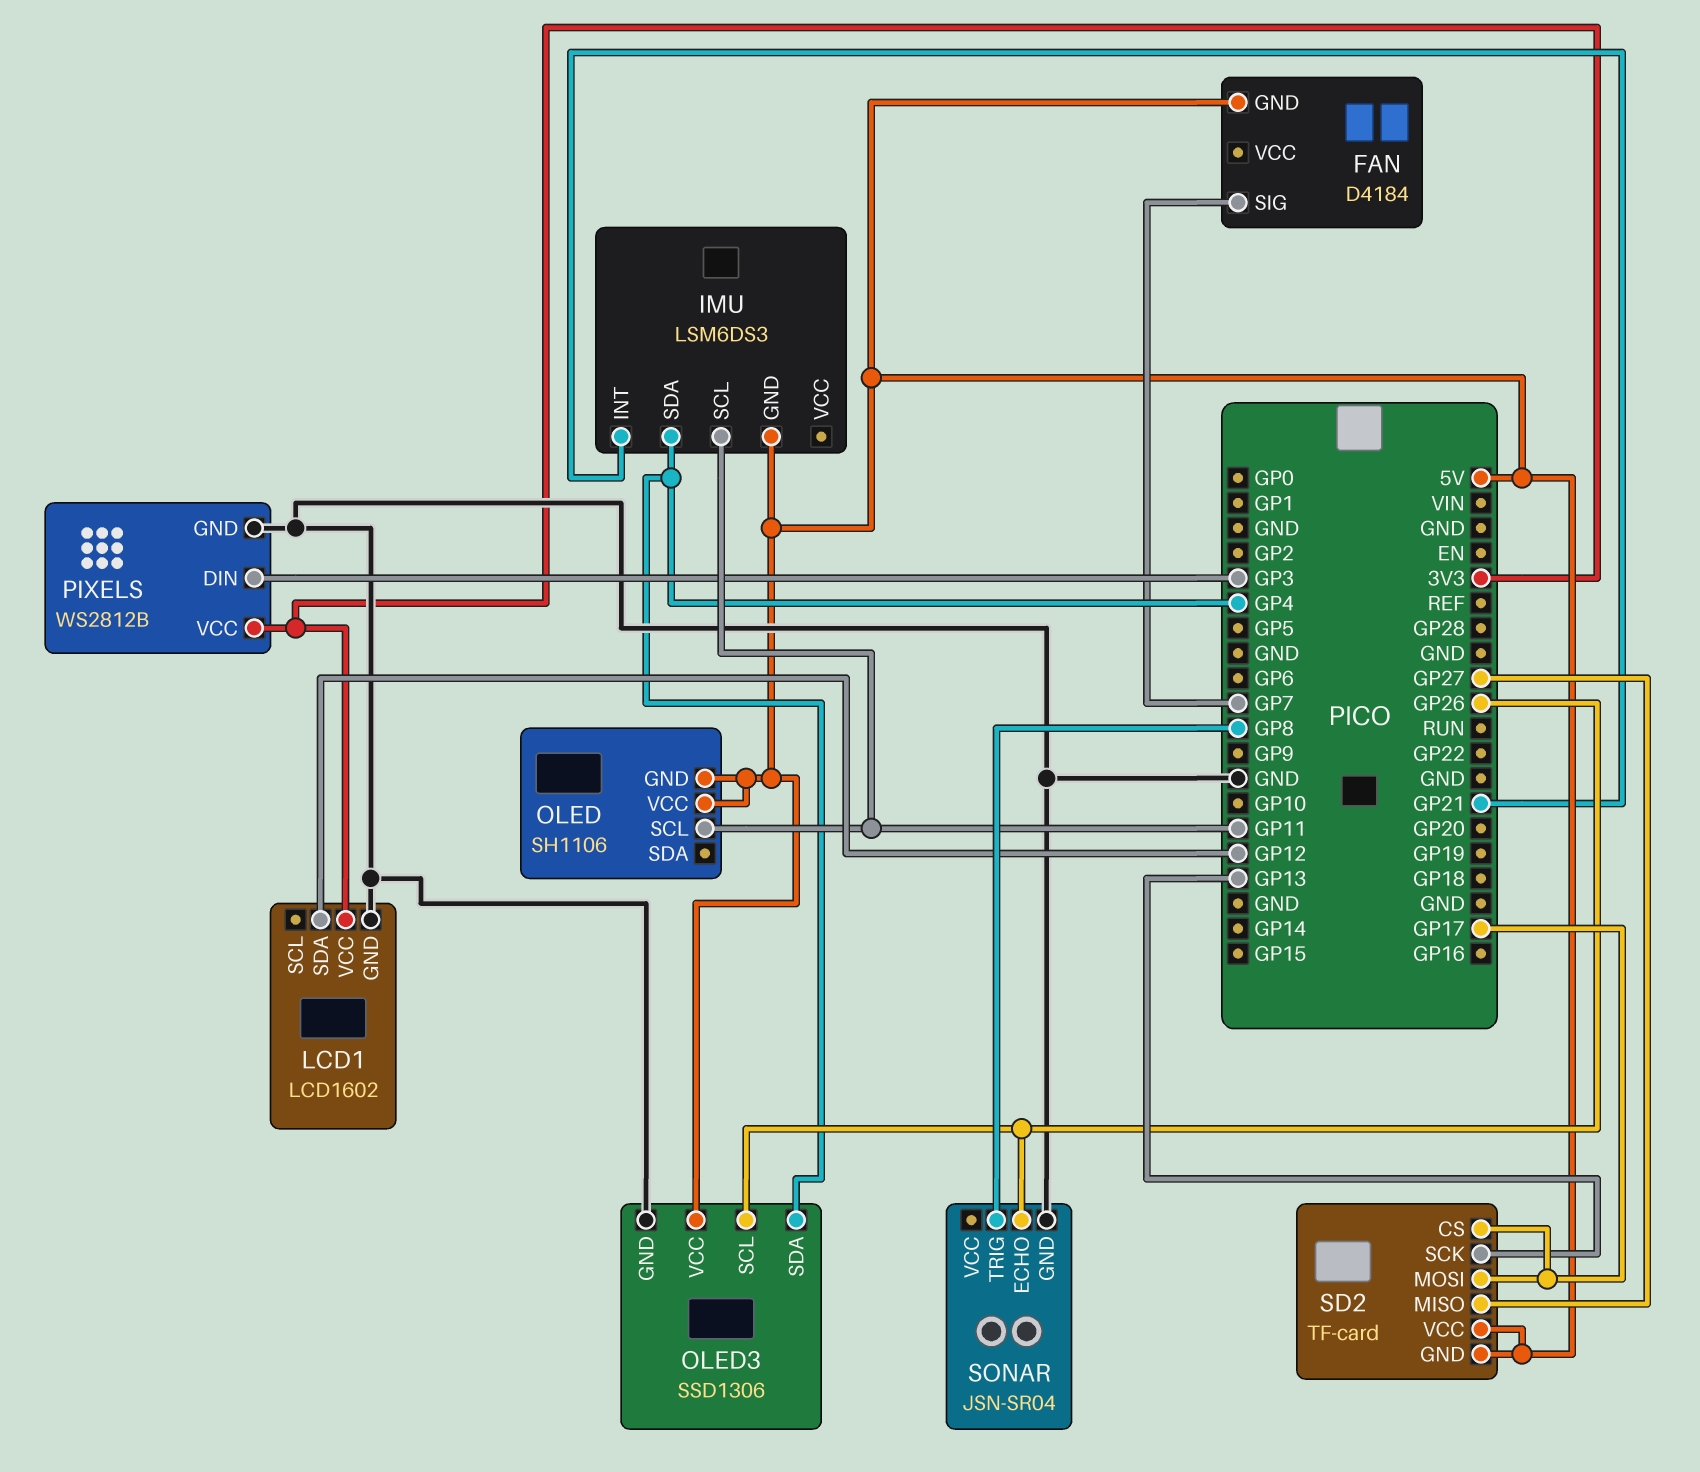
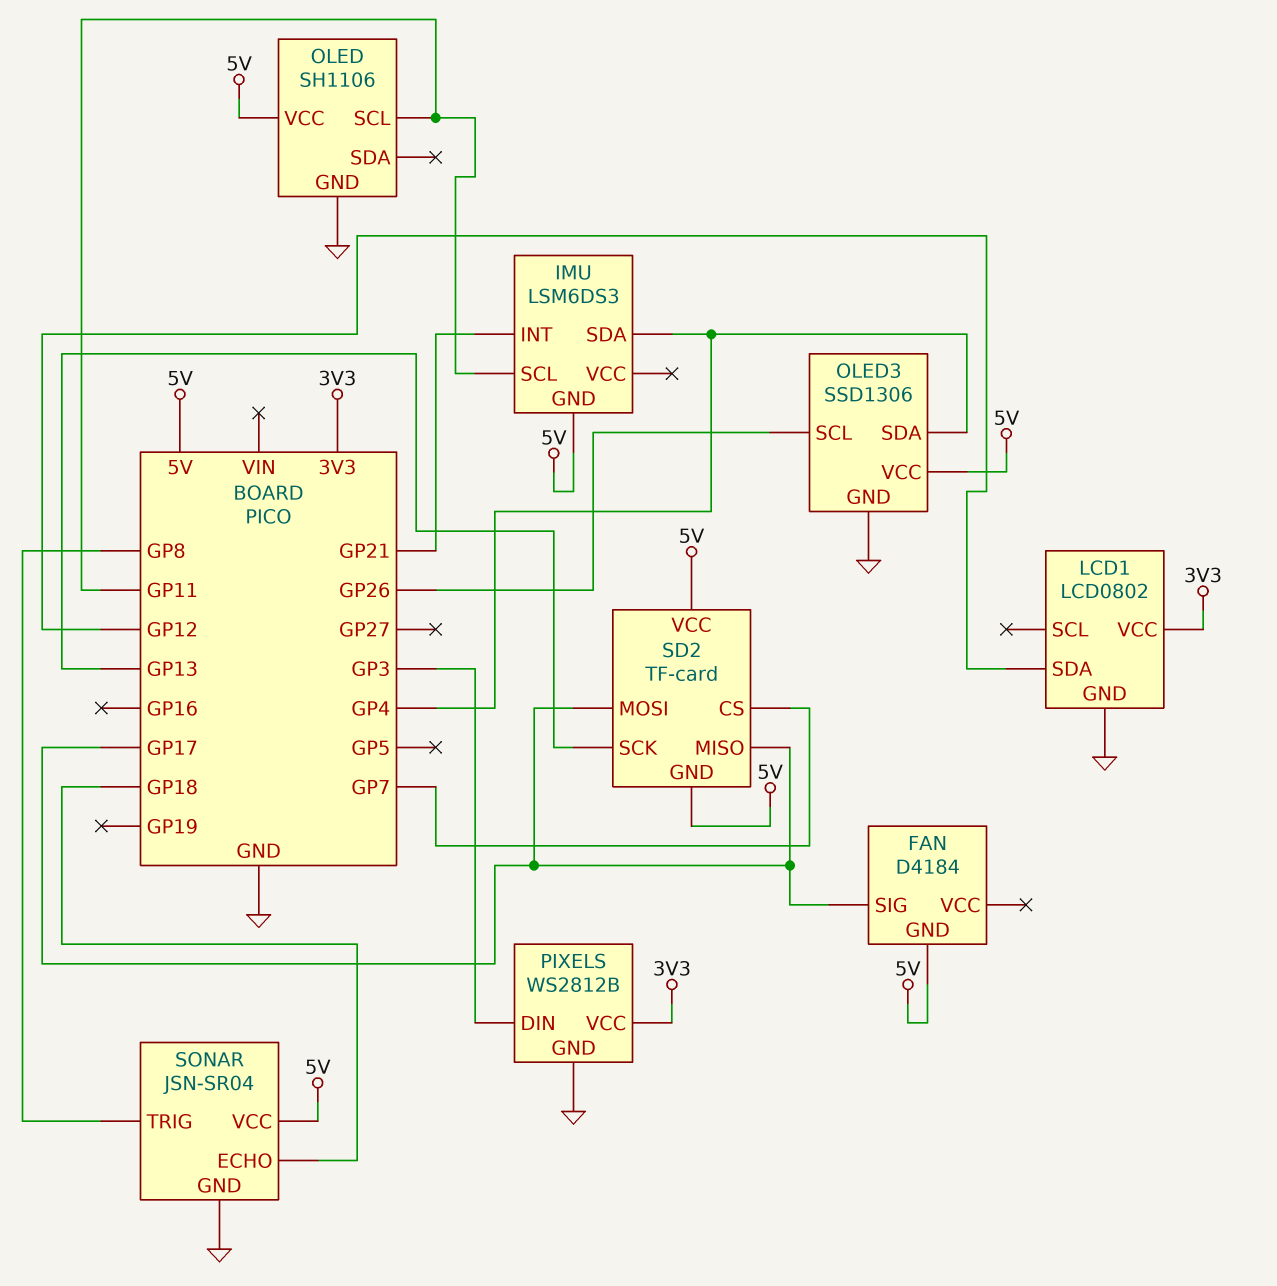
FAN pin SIG: GP7 -> GP17
LCD1: LCD1602 -> LCD0802
OLED pin GND: 5V -> GND
SD2 pin CS: GP17 -> GP7
SD2 pin MISO: GP27 -> GP17
SONAR pin ECHO: GP26 -> GP18
SONAR pin VCC: none -> 5V

